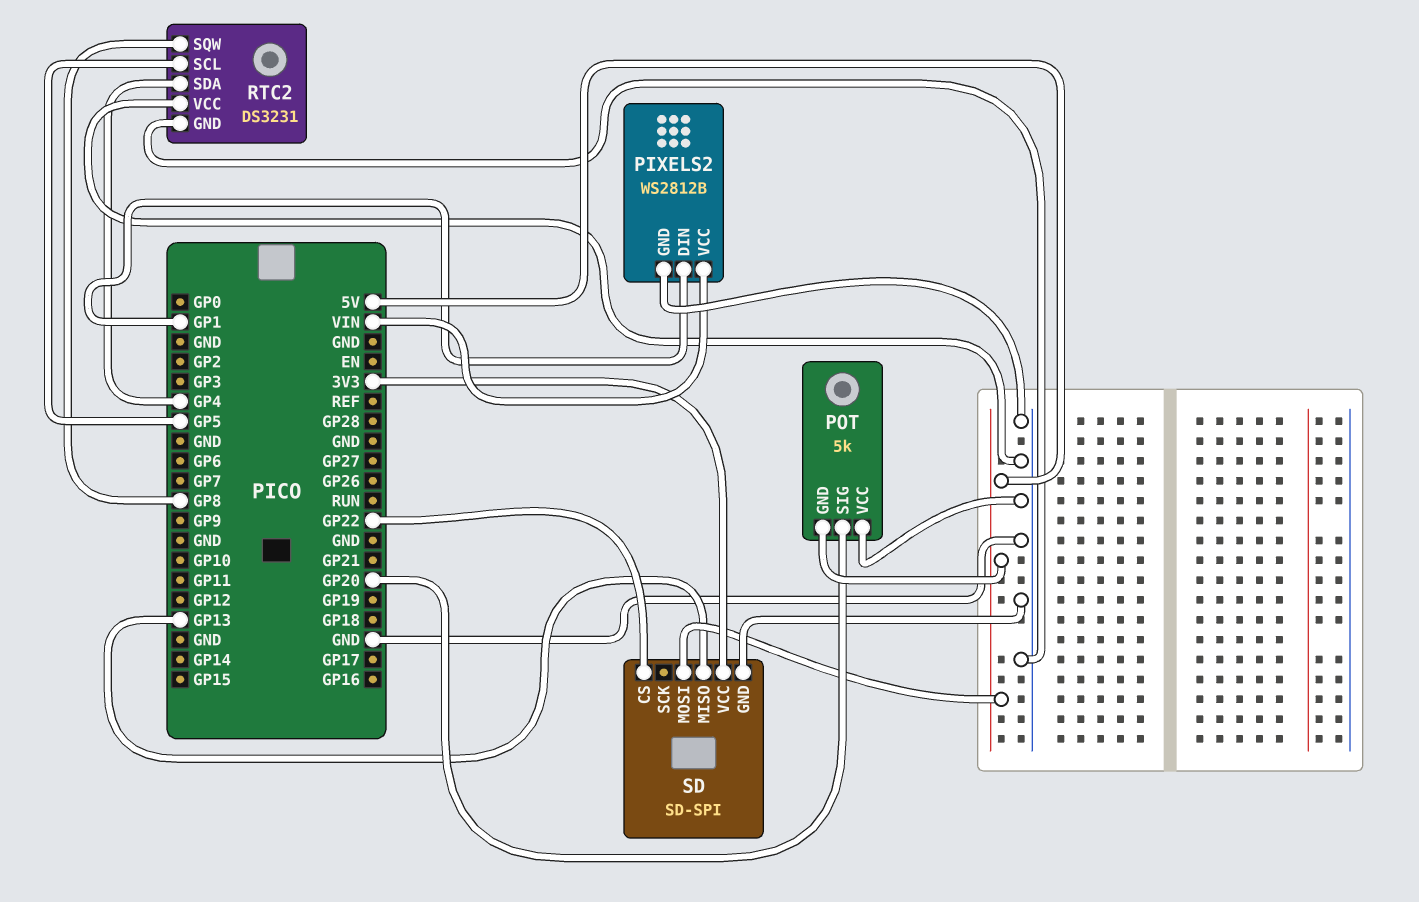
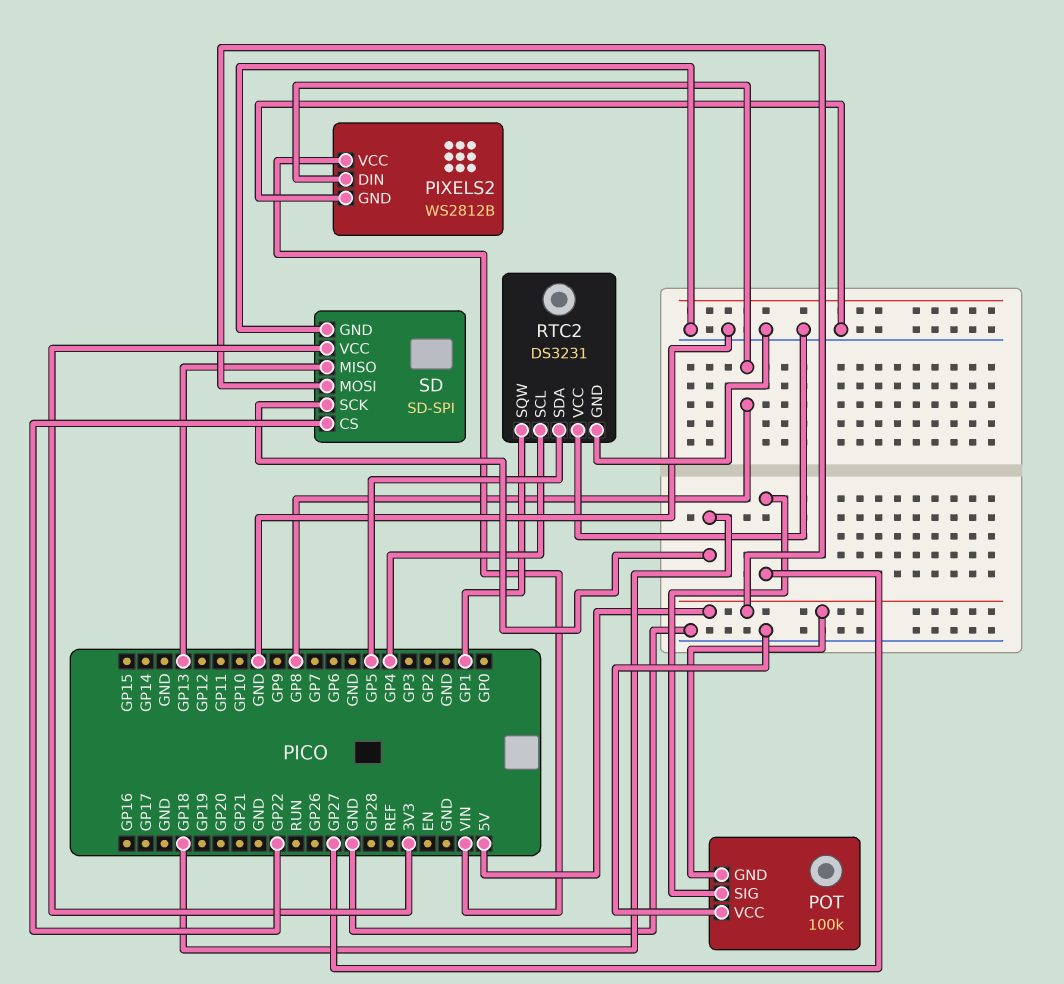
PIXELS2 pin DIN: GP1 -> GP8
POT: 5k -> 100k
POT pin SIG: GP20 -> GP27
RTC2 pin SCL: GP5 -> GP4
RTC2 pin SDA: GP4 -> GP5
RTC2 pin SQW: GP8 -> GP1
SD pin SCK: none -> GP18

